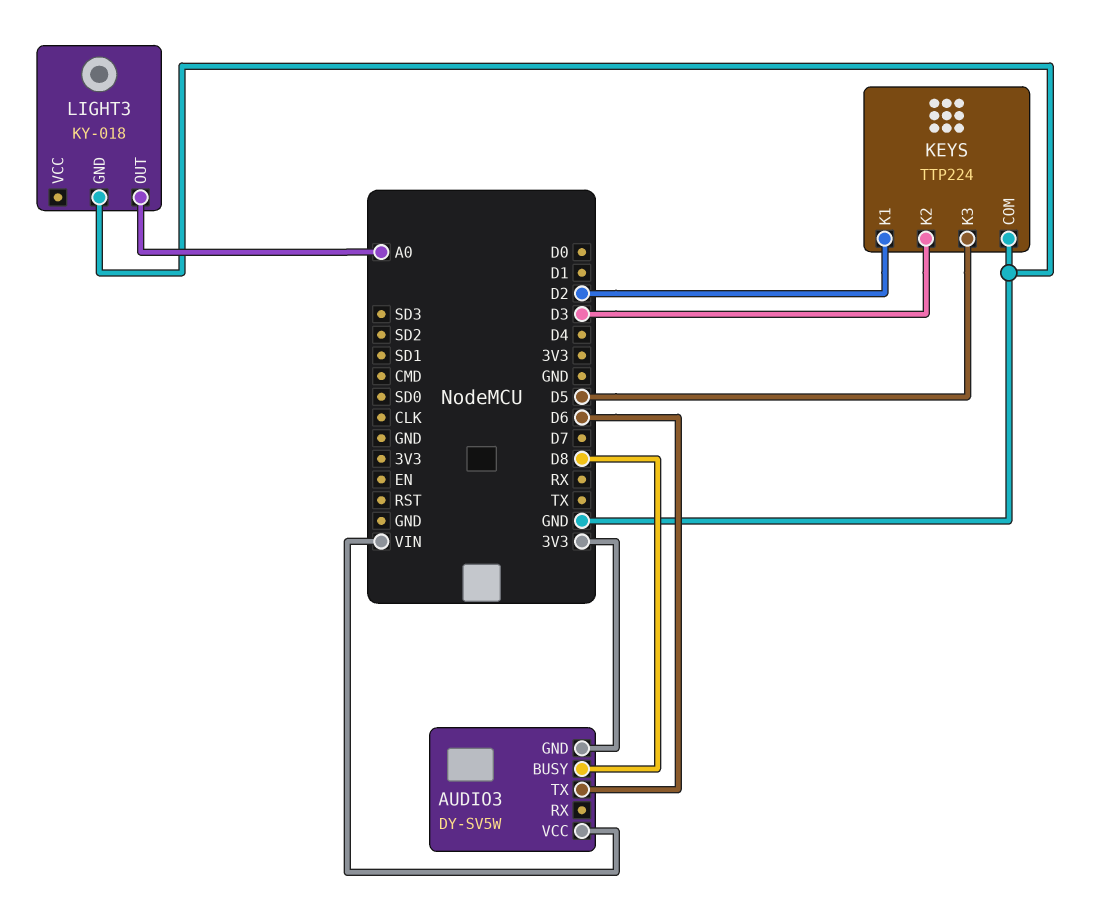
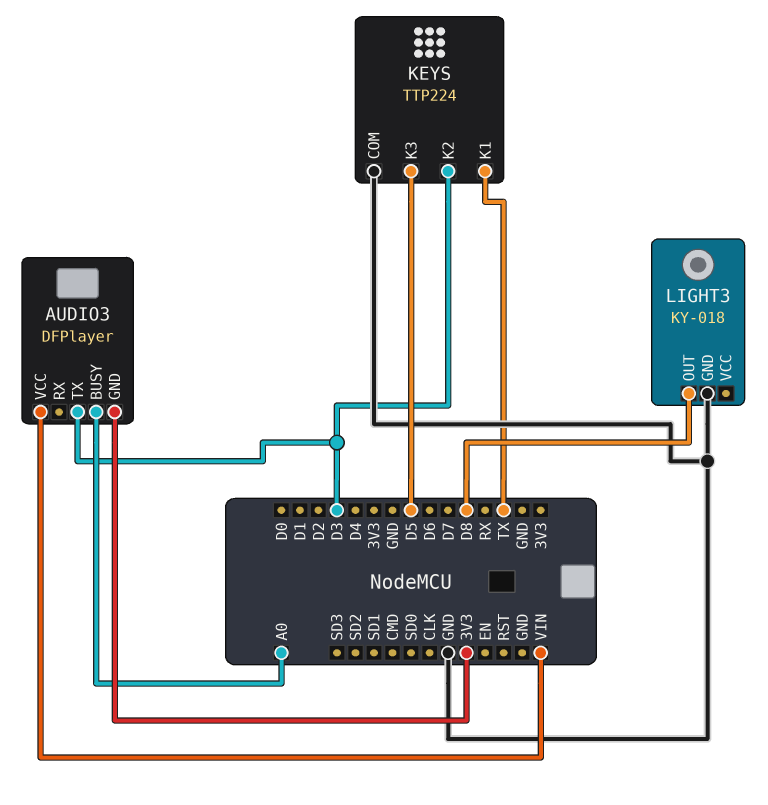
AUDIO3: DY-SV5W -> DFPlayer
AUDIO3 pin BUSY: D8 -> A0
AUDIO3 pin TX: D6 -> D3
KEYS pin K1: D2 -> TX
LIGHT3 pin OUT: A0 -> D8

